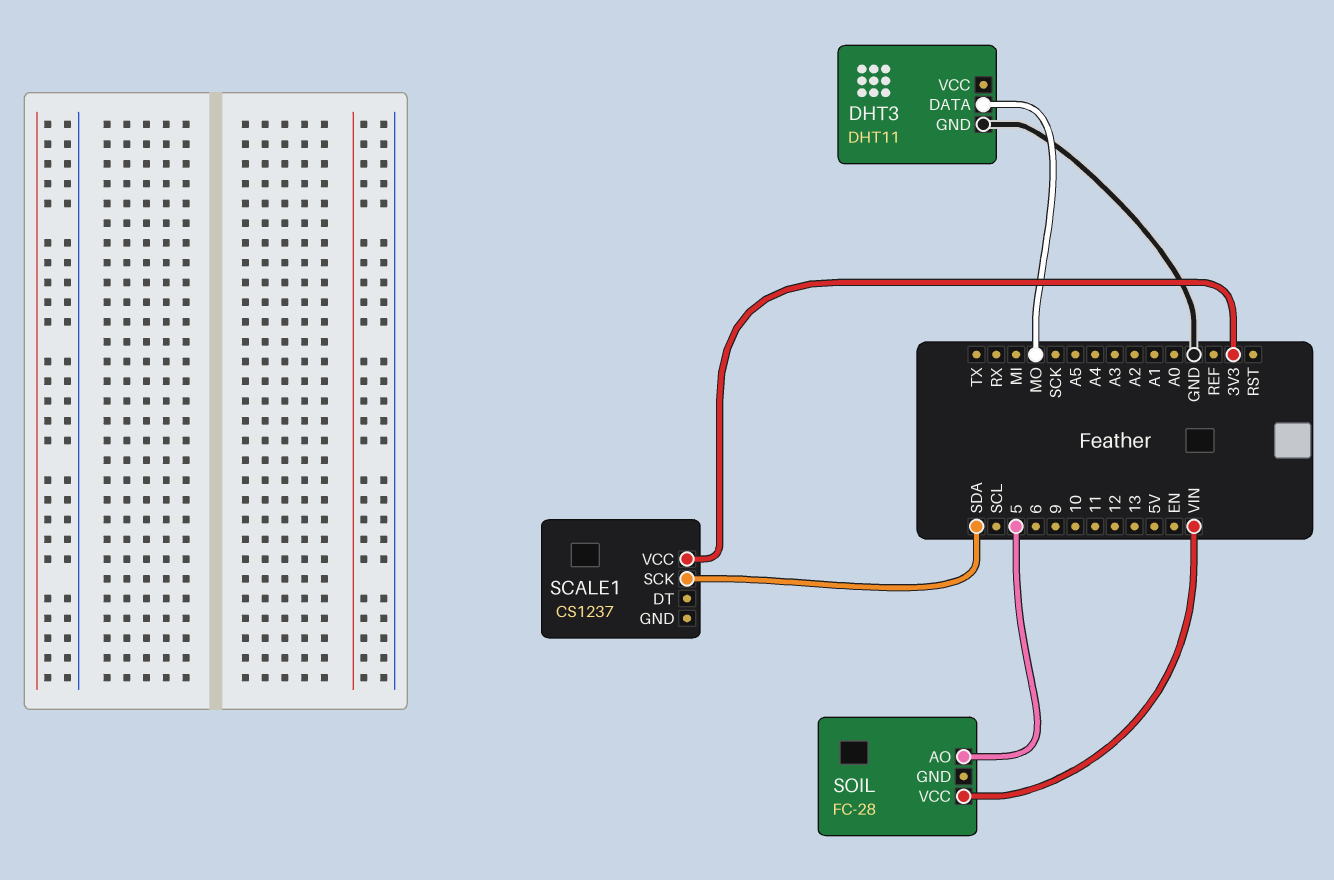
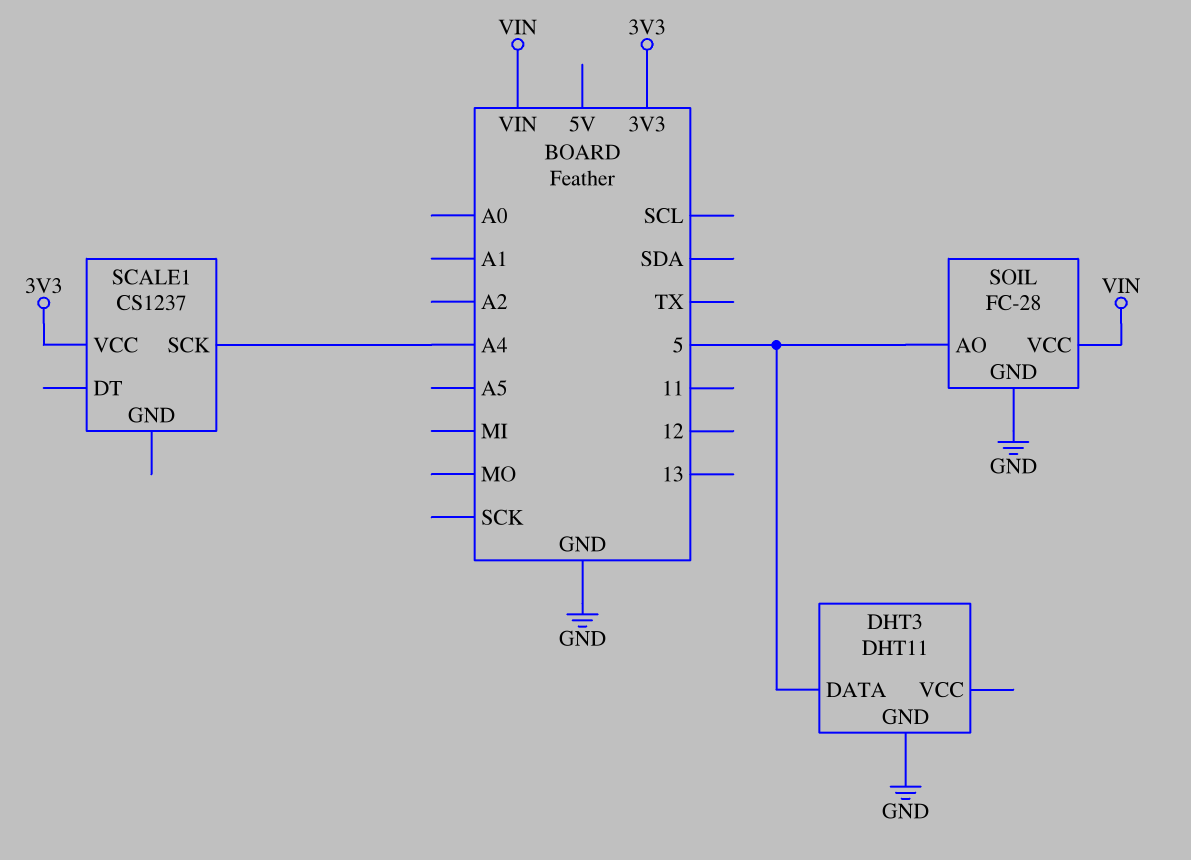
DHT3 pin DATA: MO -> 5
SCALE1 pin SCK: SDA -> A4
SOIL pin GND: none -> GND

